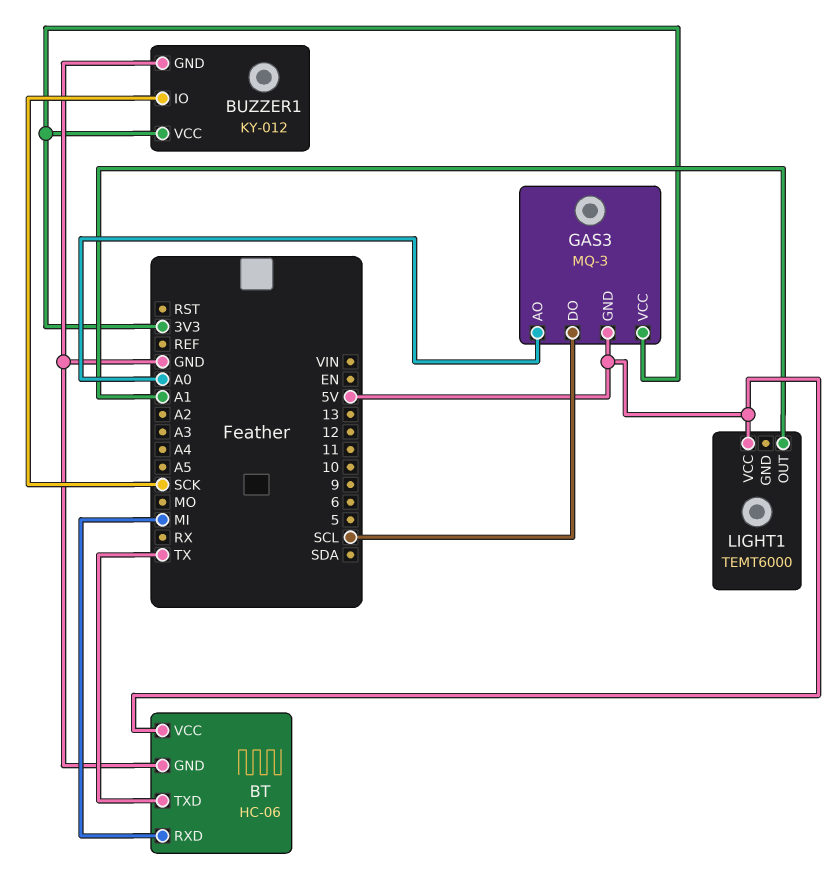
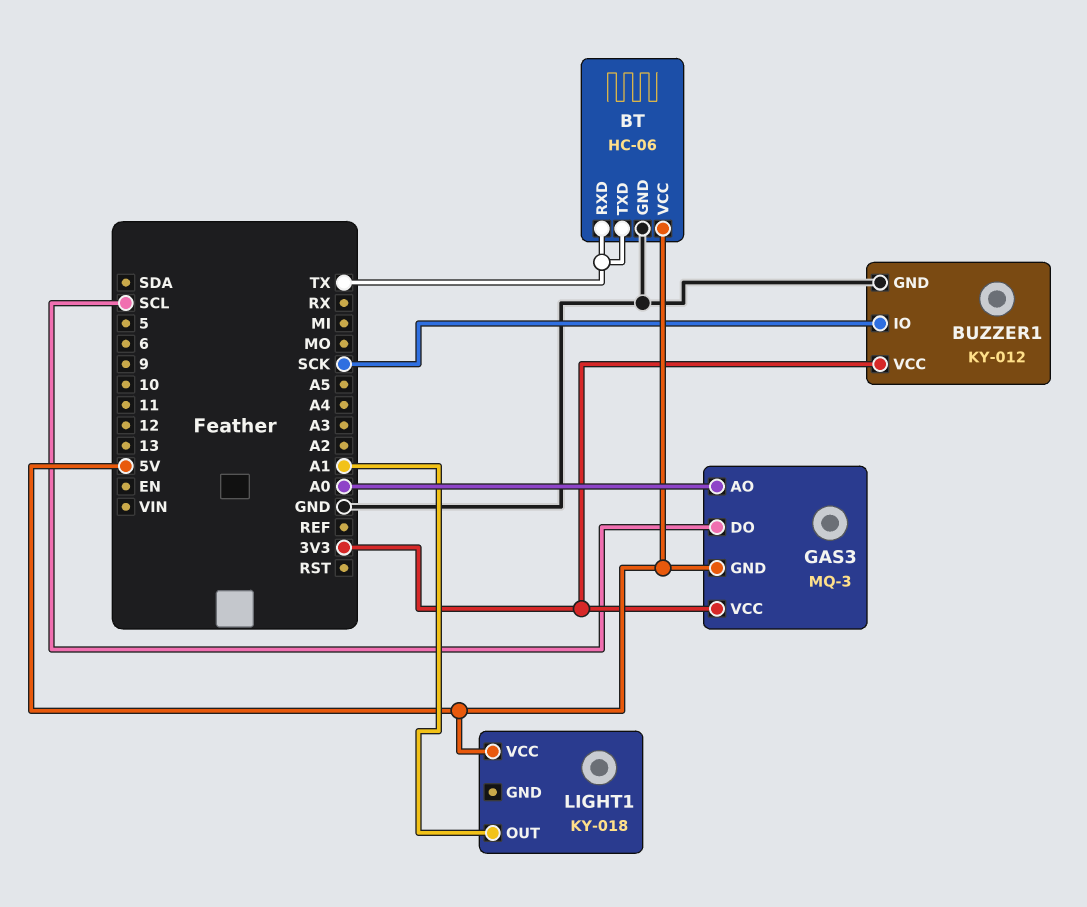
BT pin RXD: MI -> TX
LIGHT1: TEMT6000 -> KY-018

